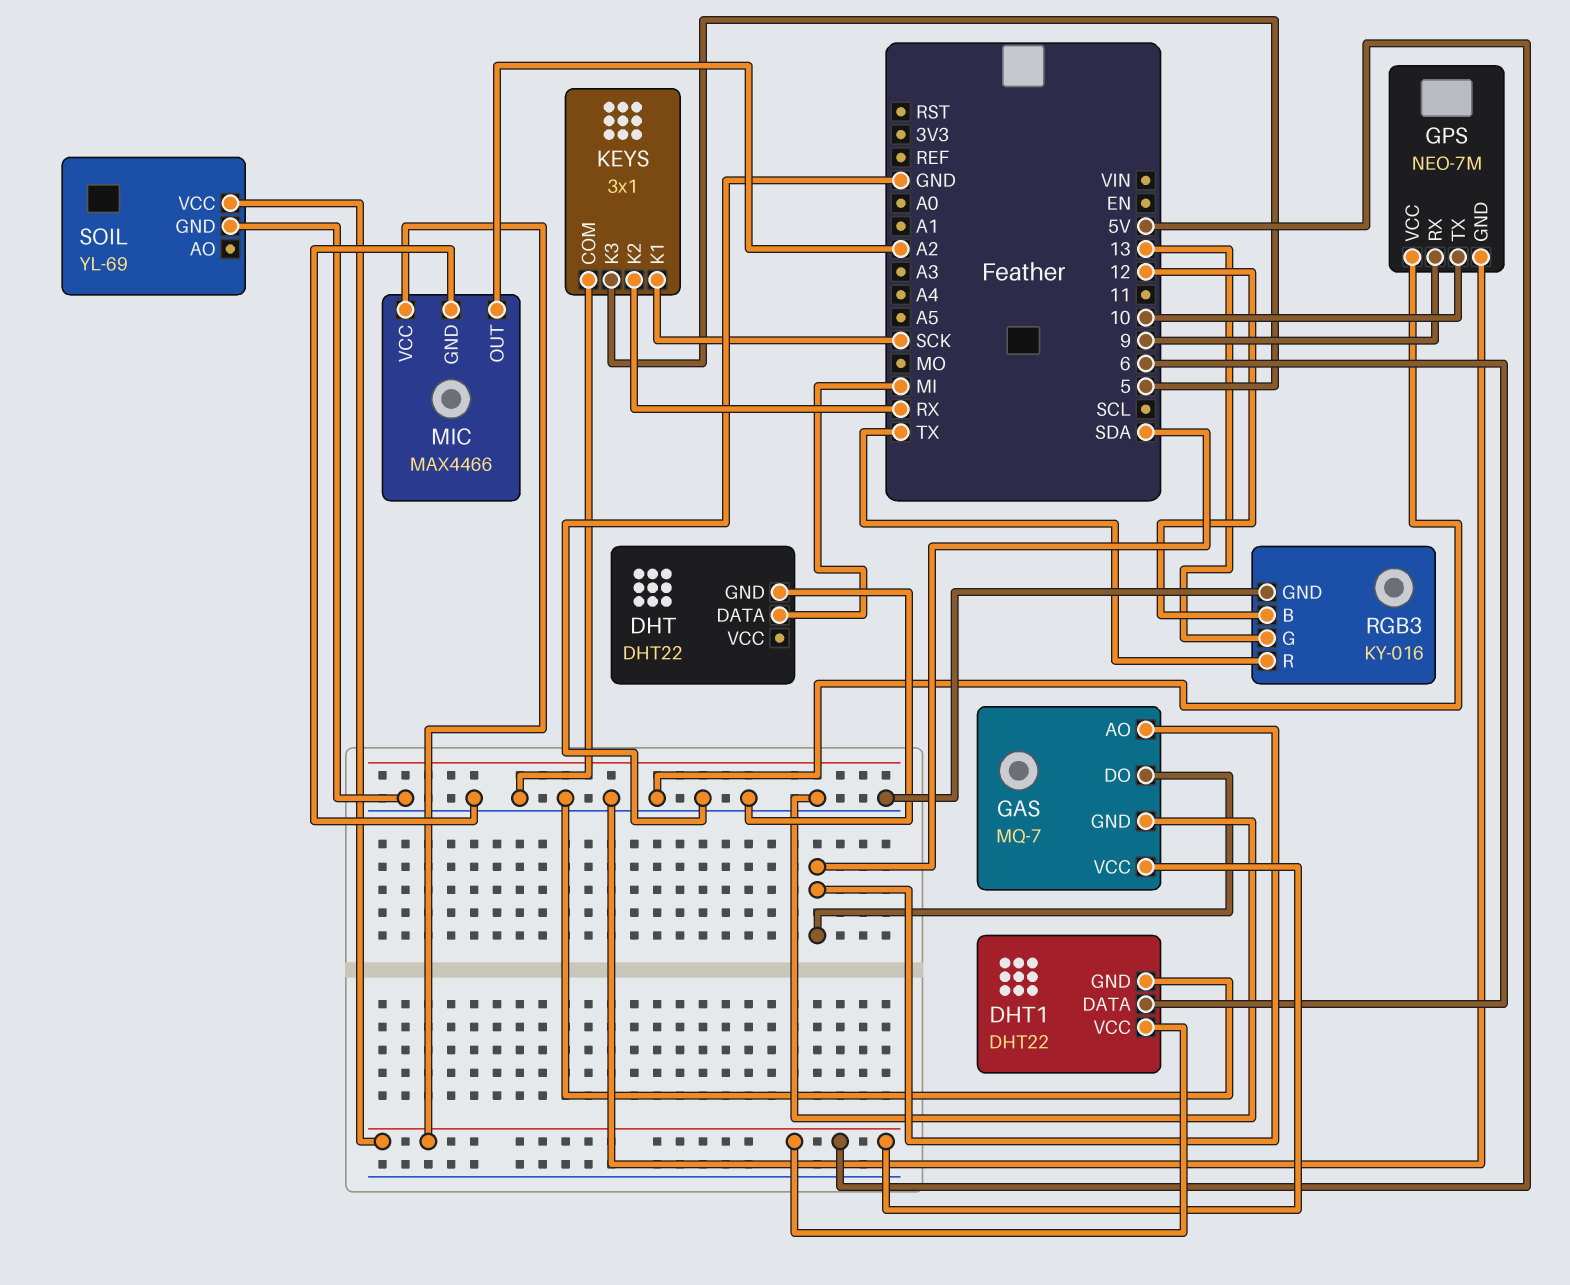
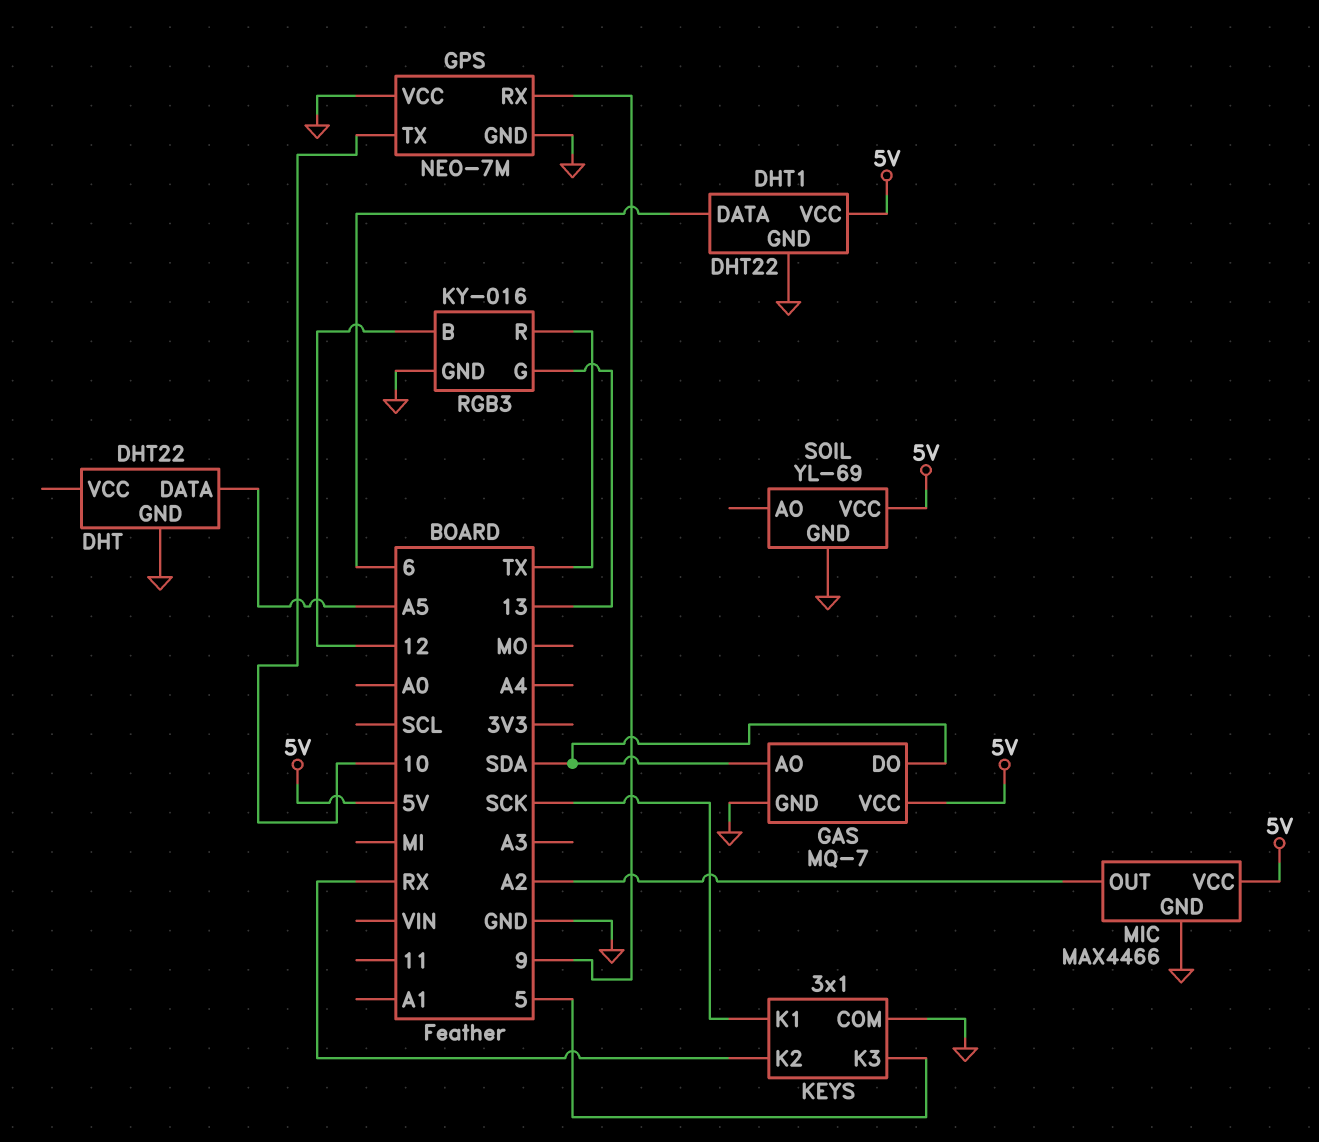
DHT pin DATA: MI -> A5

